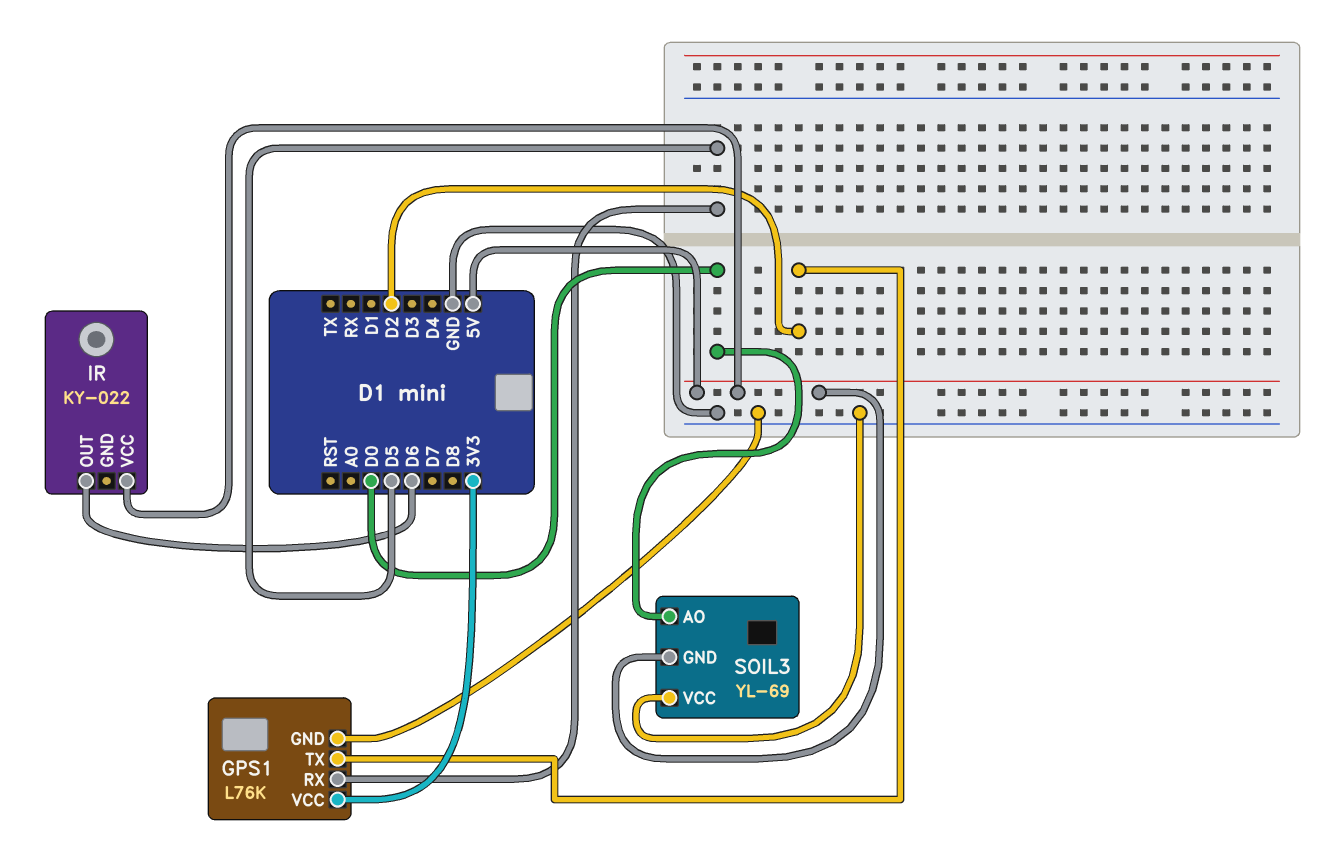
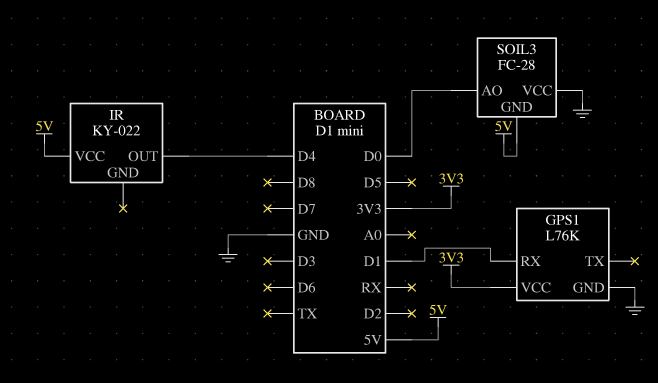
GPS1 pin RX: D5 -> D1
GPS1 pin TX: D2 -> none
IR pin OUT: D6 -> D4
SOIL3: YL-69 -> FC-28

